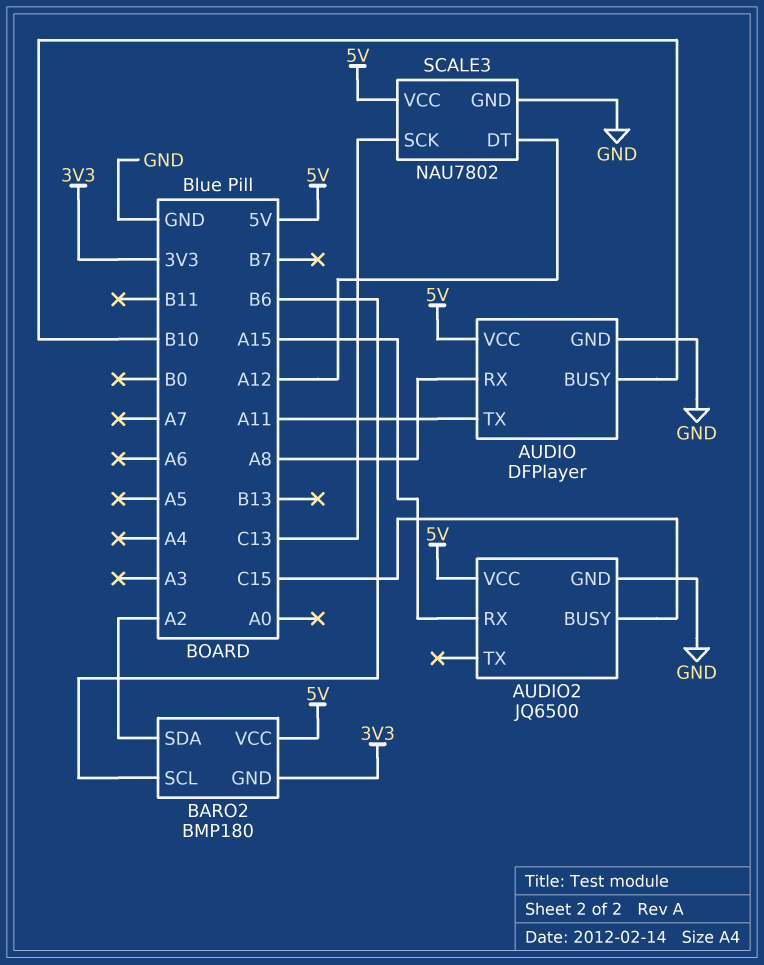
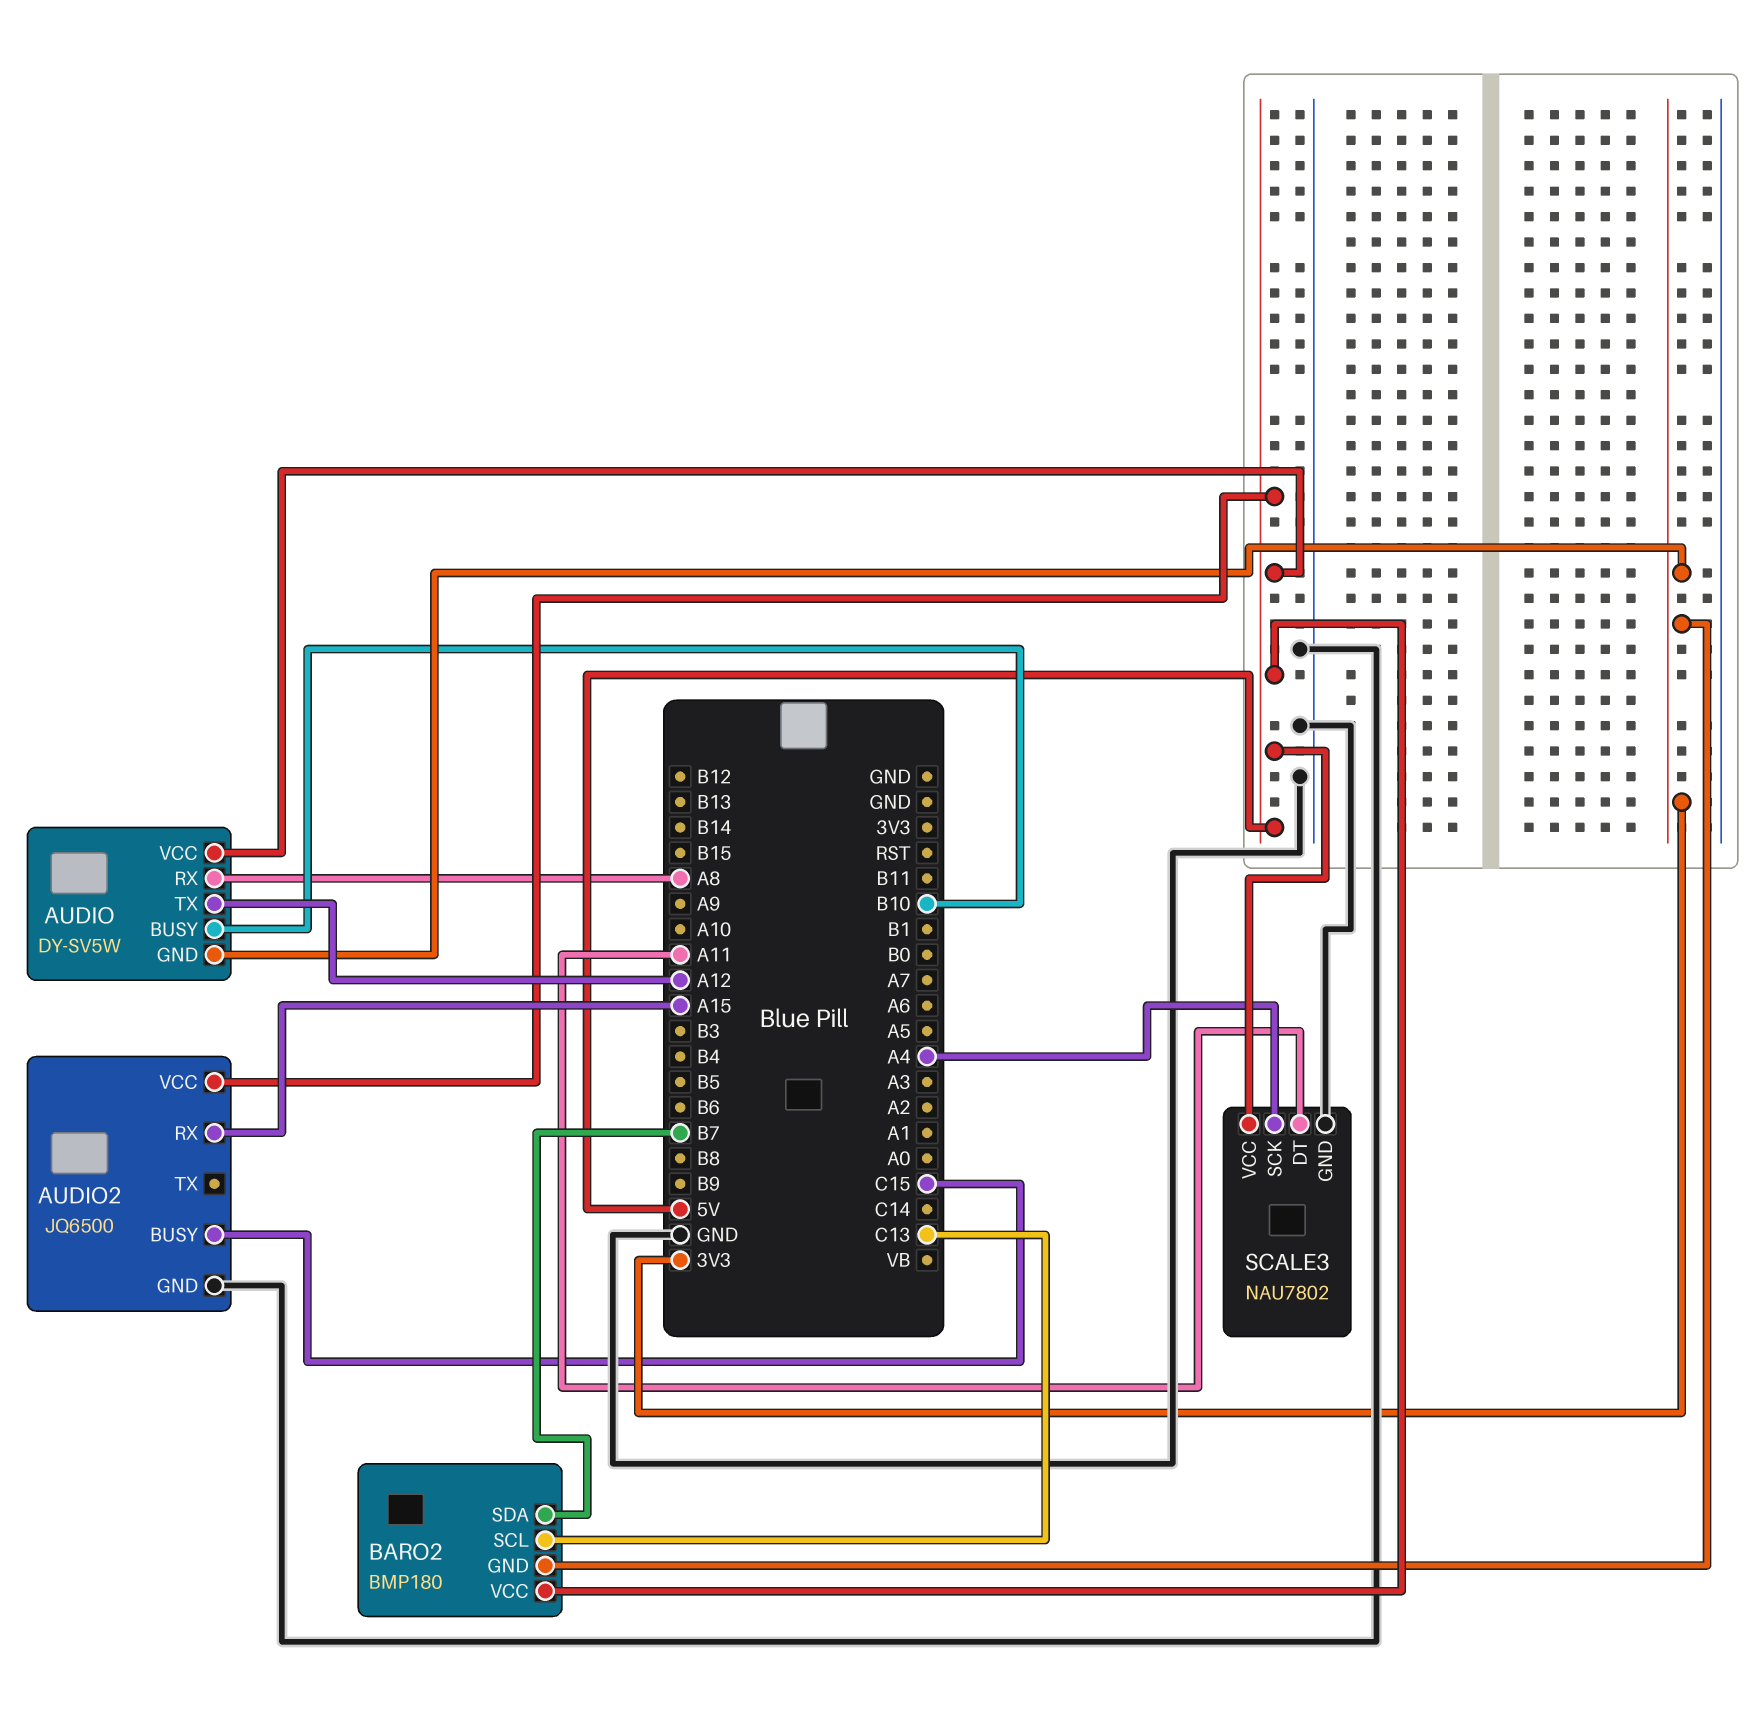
AUDIO: DFPlayer -> DY-SV5W
AUDIO pin GND: GND -> 3V3
AUDIO pin TX: A11 -> A12
BARO2 pin SCL: B6 -> C13
BARO2 pin SDA: A2 -> B7
SCALE3 pin DT: A12 -> A11
SCALE3 pin SCK: C13 -> A4

